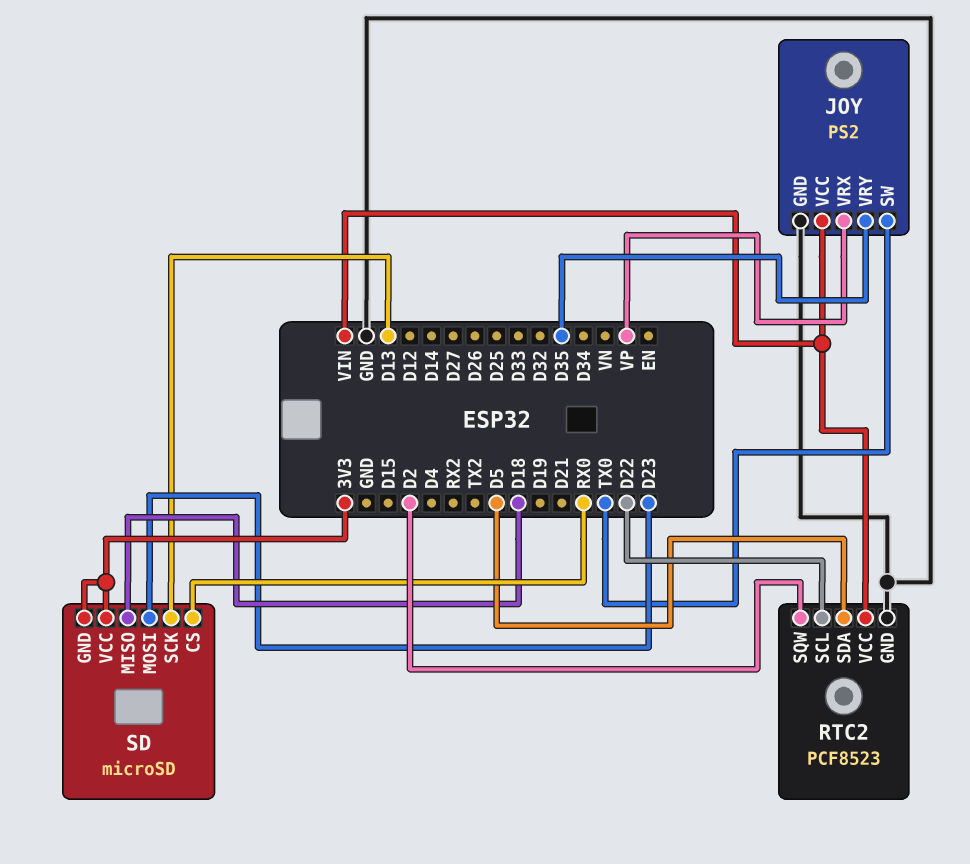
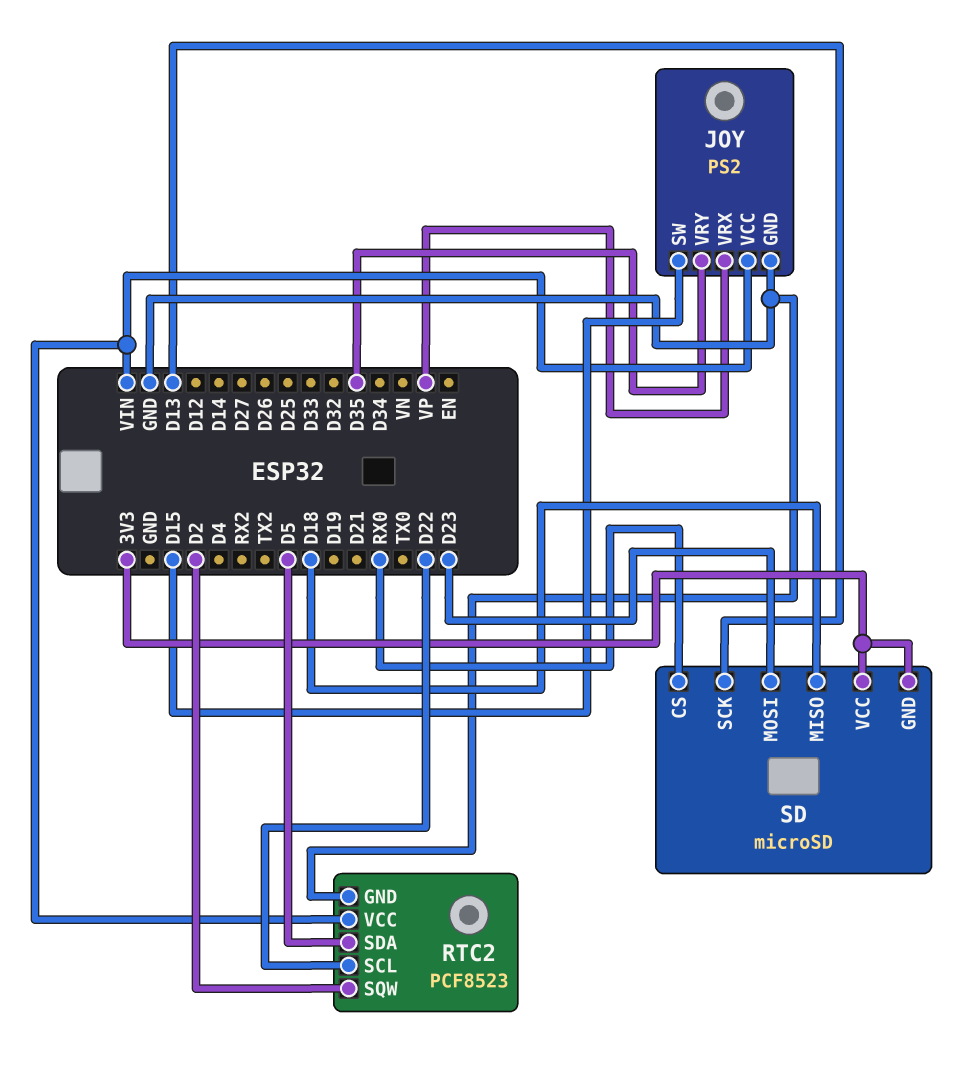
JOY pin SW: TX0 -> D15

